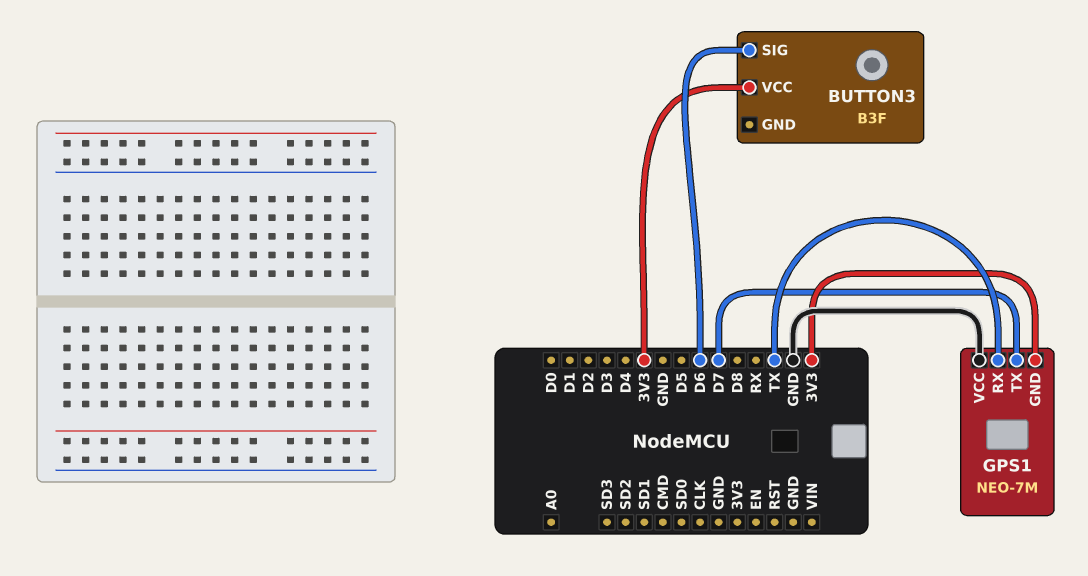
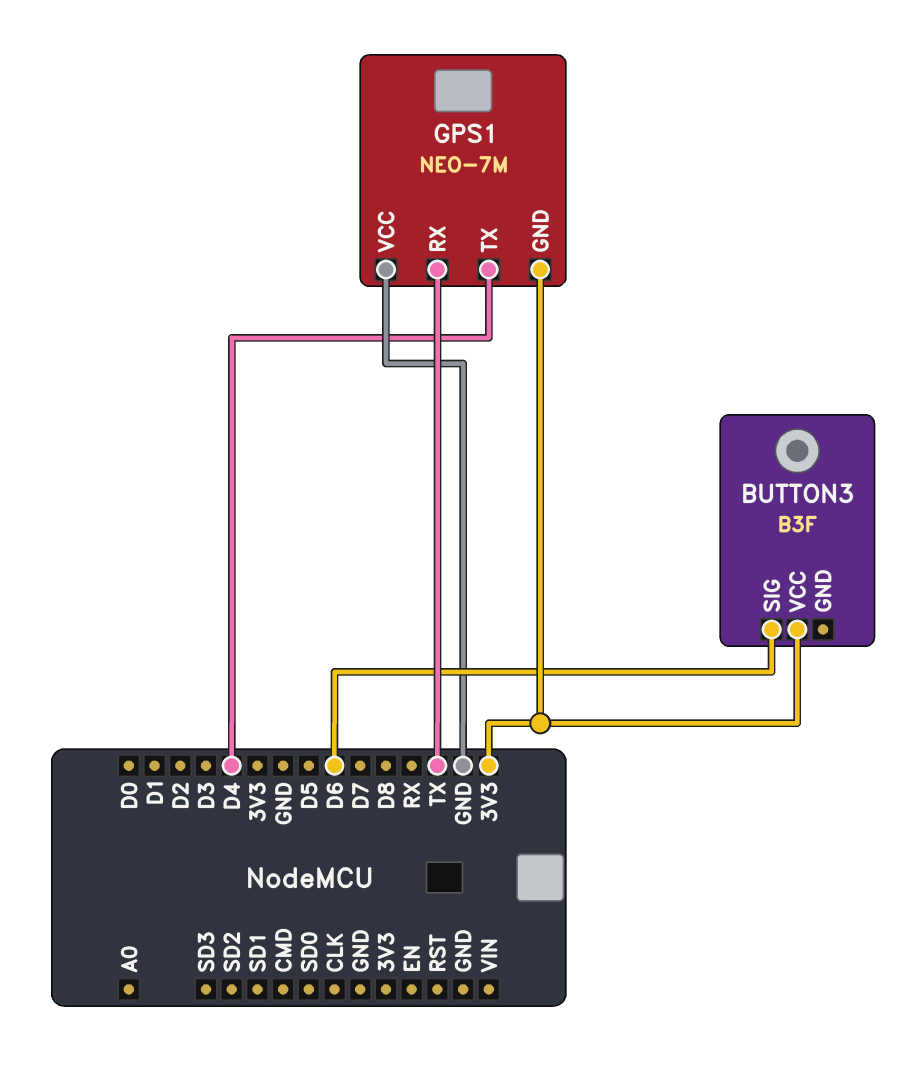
GPS1 pin TX: D7 -> D4

